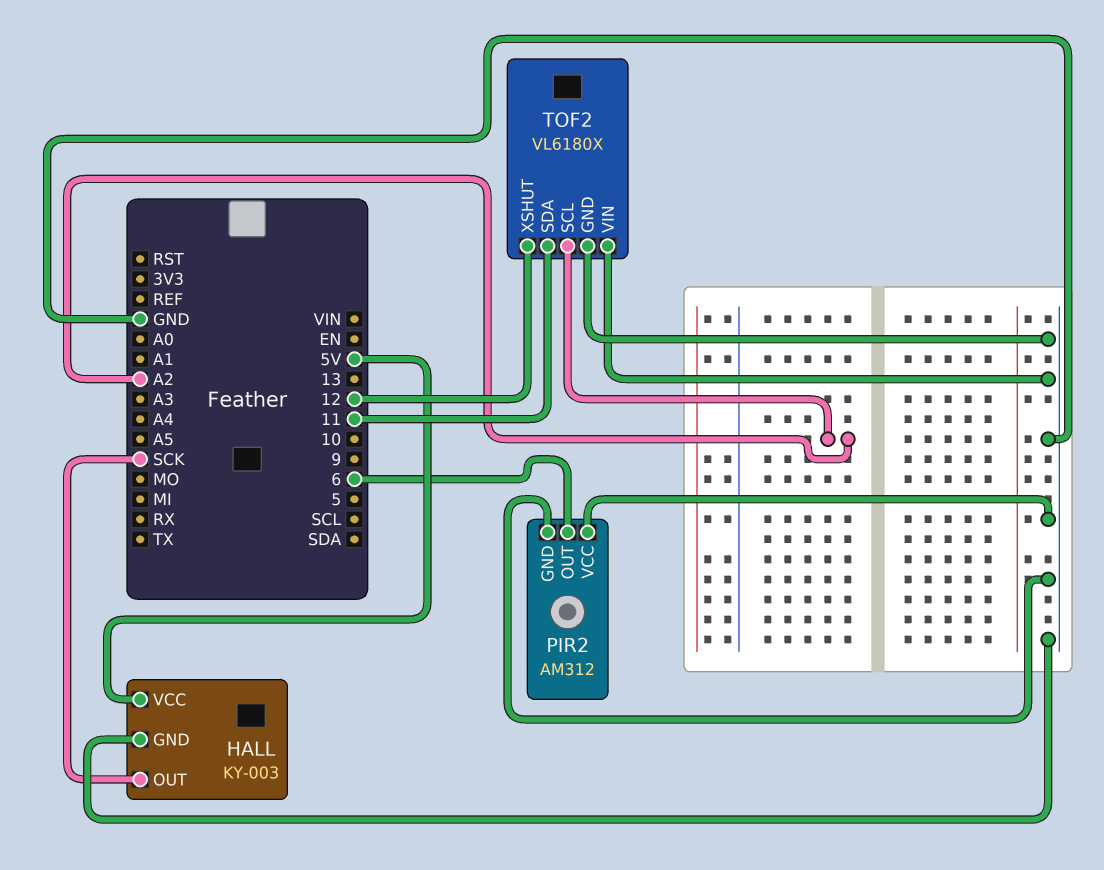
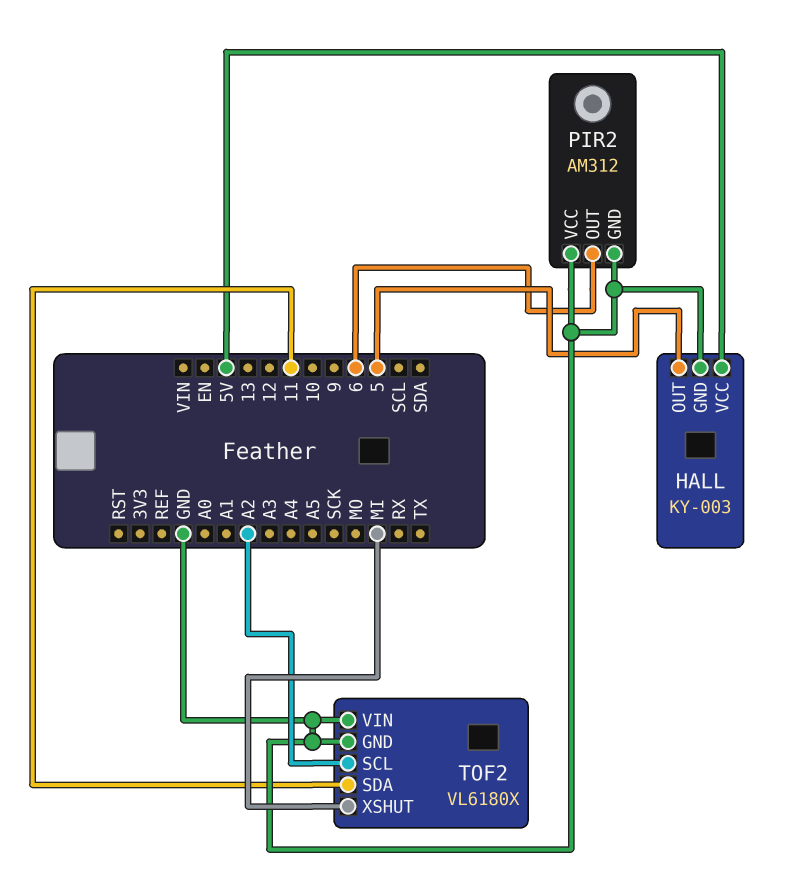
HALL pin OUT: SCK -> 5
TOF2 pin XSHUT: 12 -> MI

